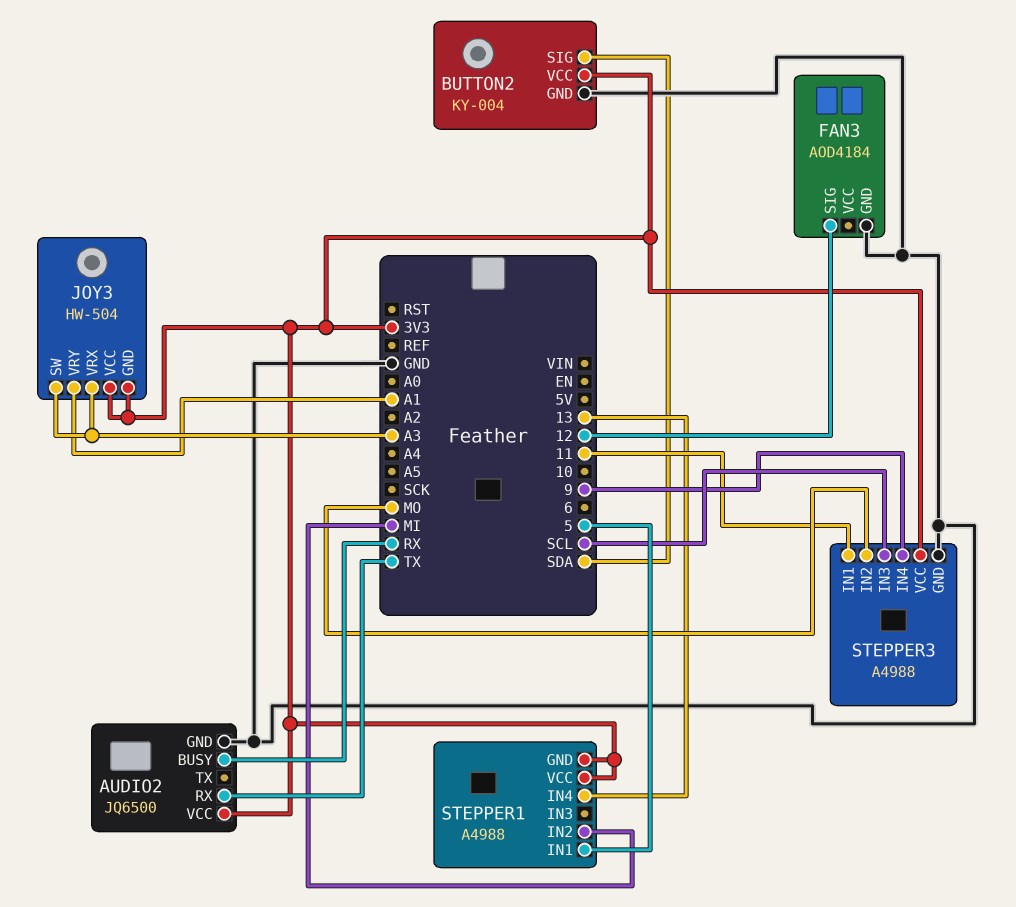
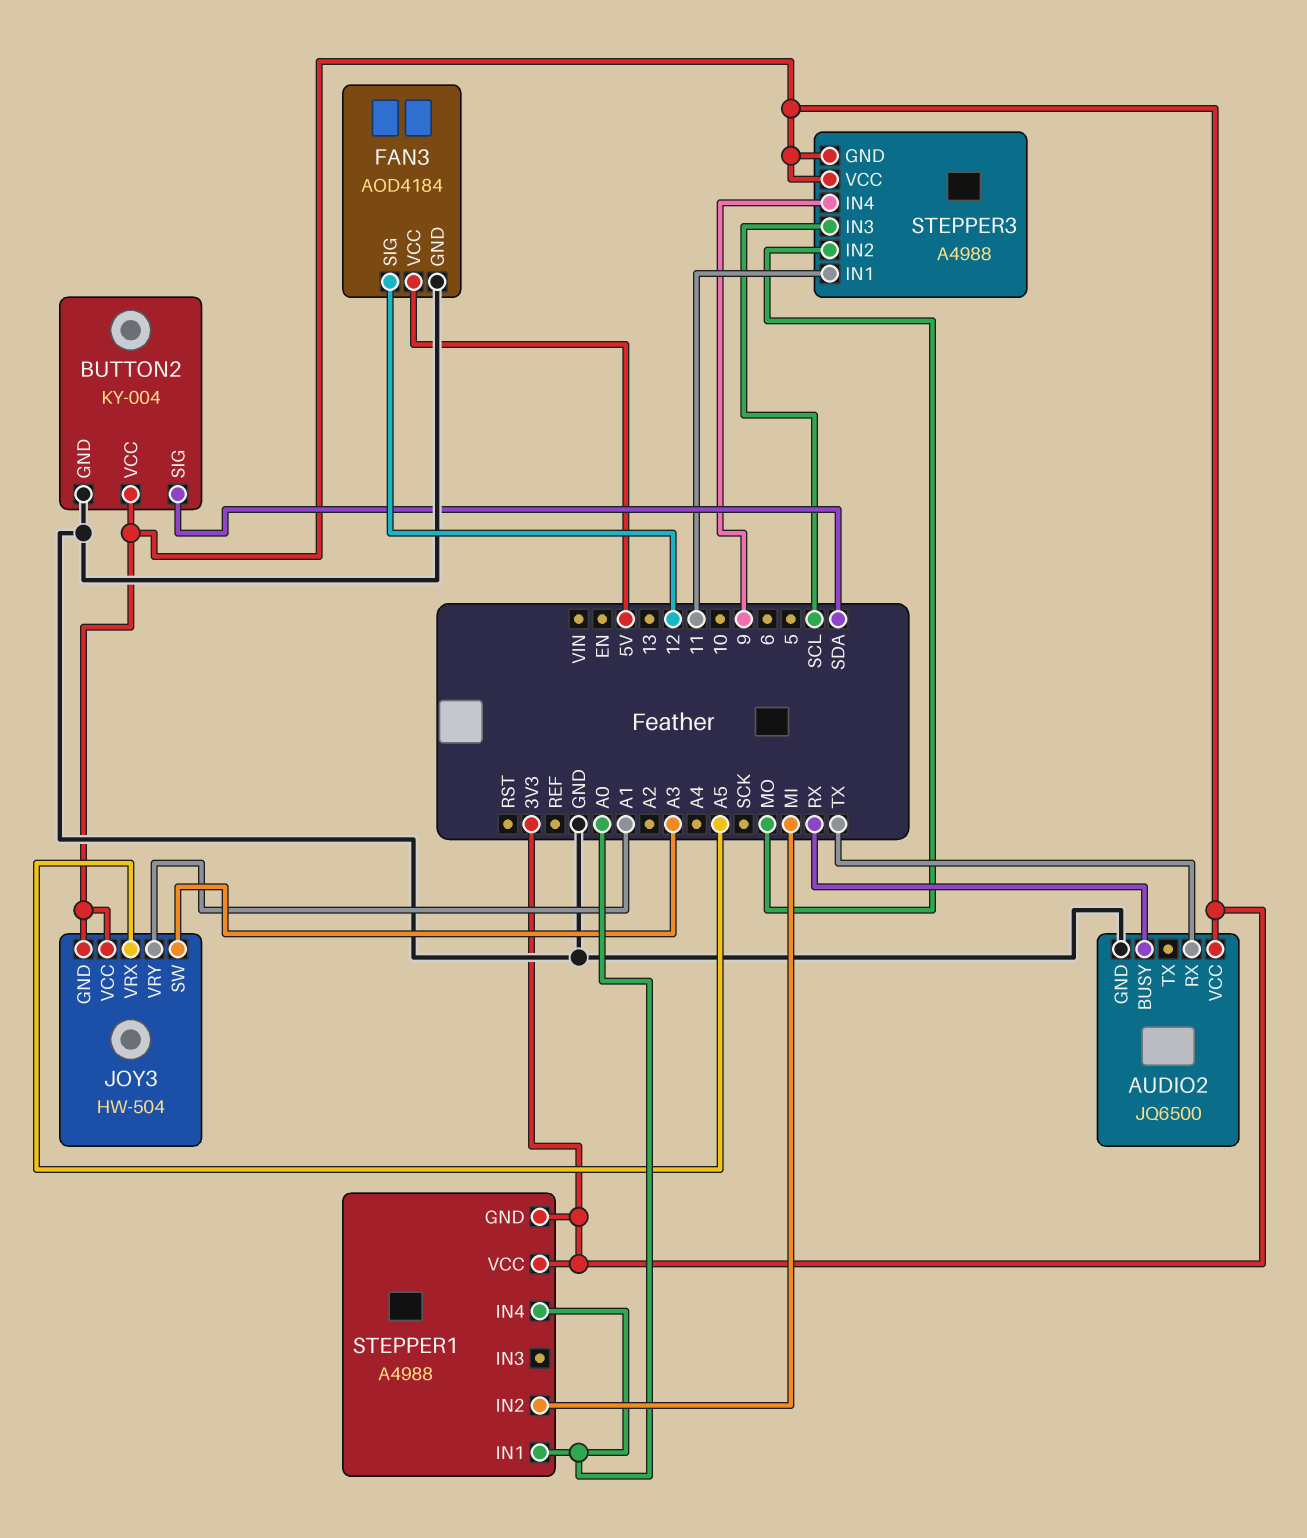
FAN3 pin VCC: none -> 5V
JOY3 pin VRX: A3 -> A5
STEPPER1 pin IN1: 5 -> A0
STEPPER1 pin IN4: 13 -> A0
STEPPER3 pin GND: GND -> 3V3

